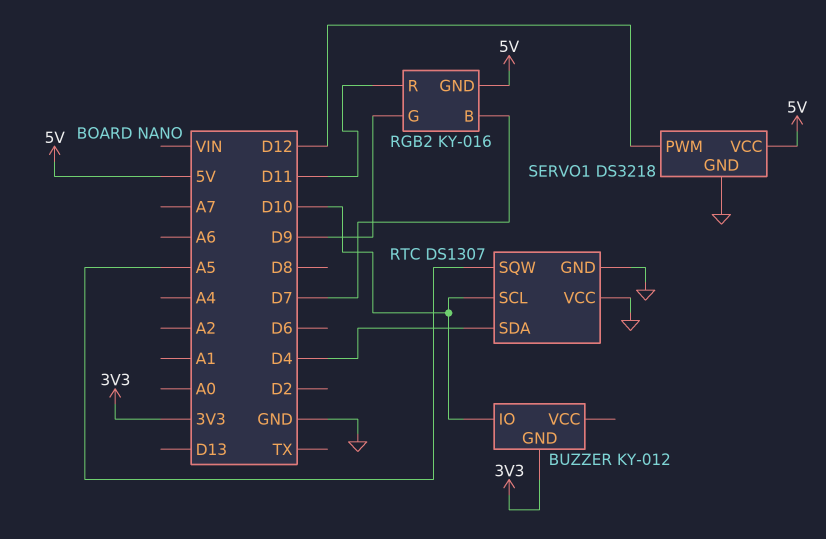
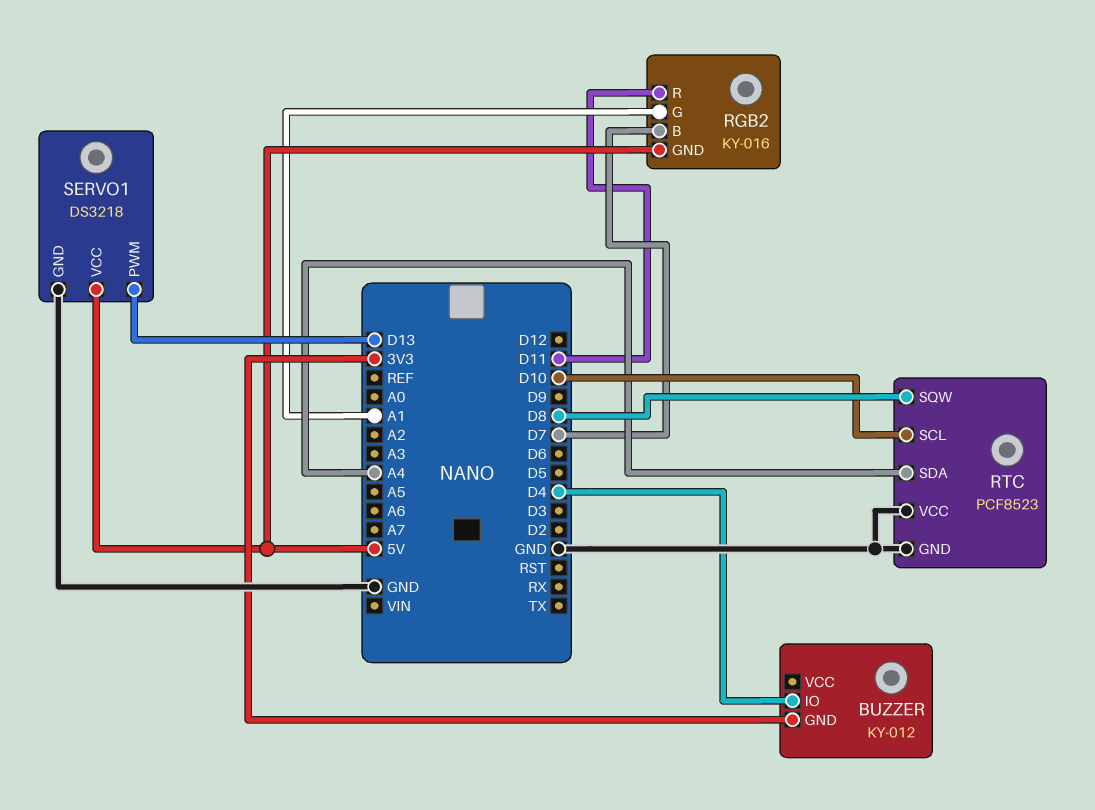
BUZZER pin IO: D10 -> D4
RGB2 pin G: D9 -> A1
RTC: DS1307 -> PCF8523
RTC pin SDA: D4 -> A4
RTC pin SQW: A5 -> D8
SERVO1 pin PWM: D12 -> D13

